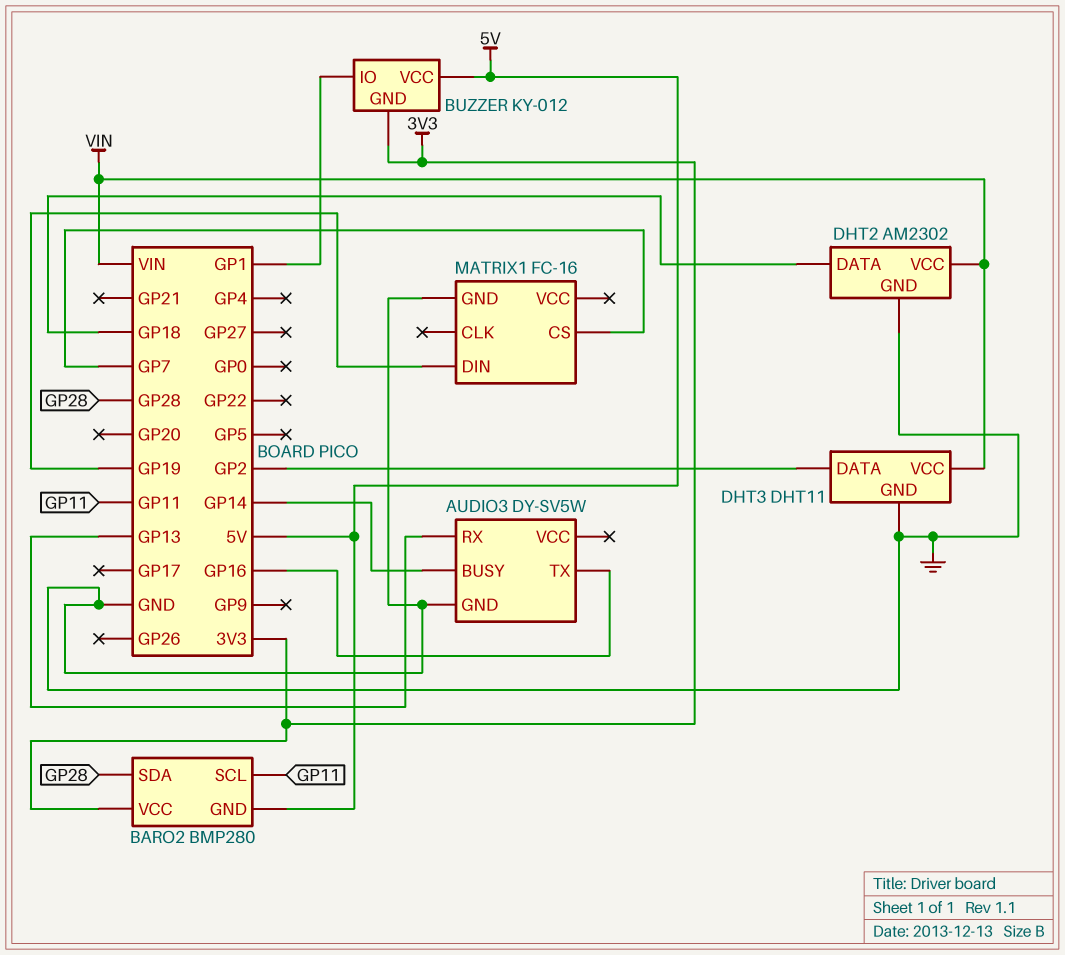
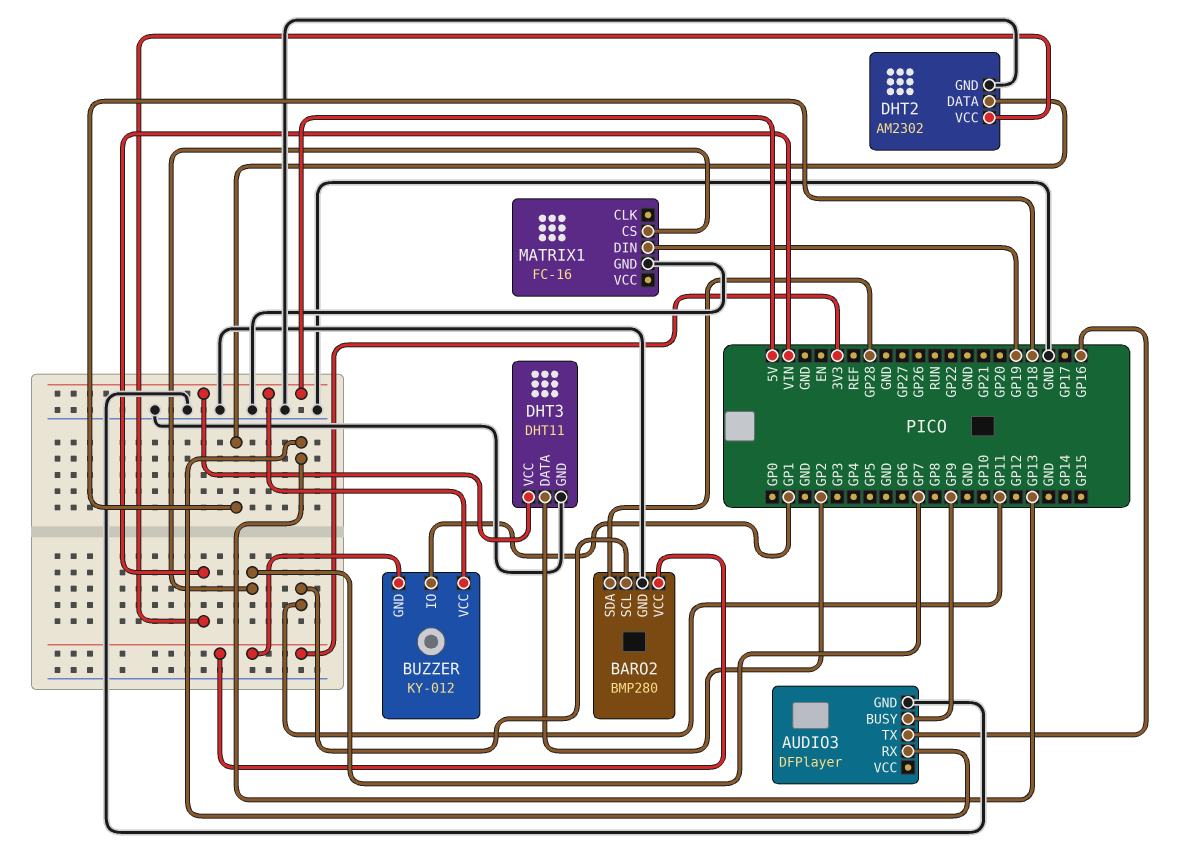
AUDIO3: DY-SV5W -> DFPlayer
AUDIO3 pin BUSY: GP14 -> GP9
BARO2 pin GND: 5V -> GND
DHT3 pin VCC: VIN -> 5V

